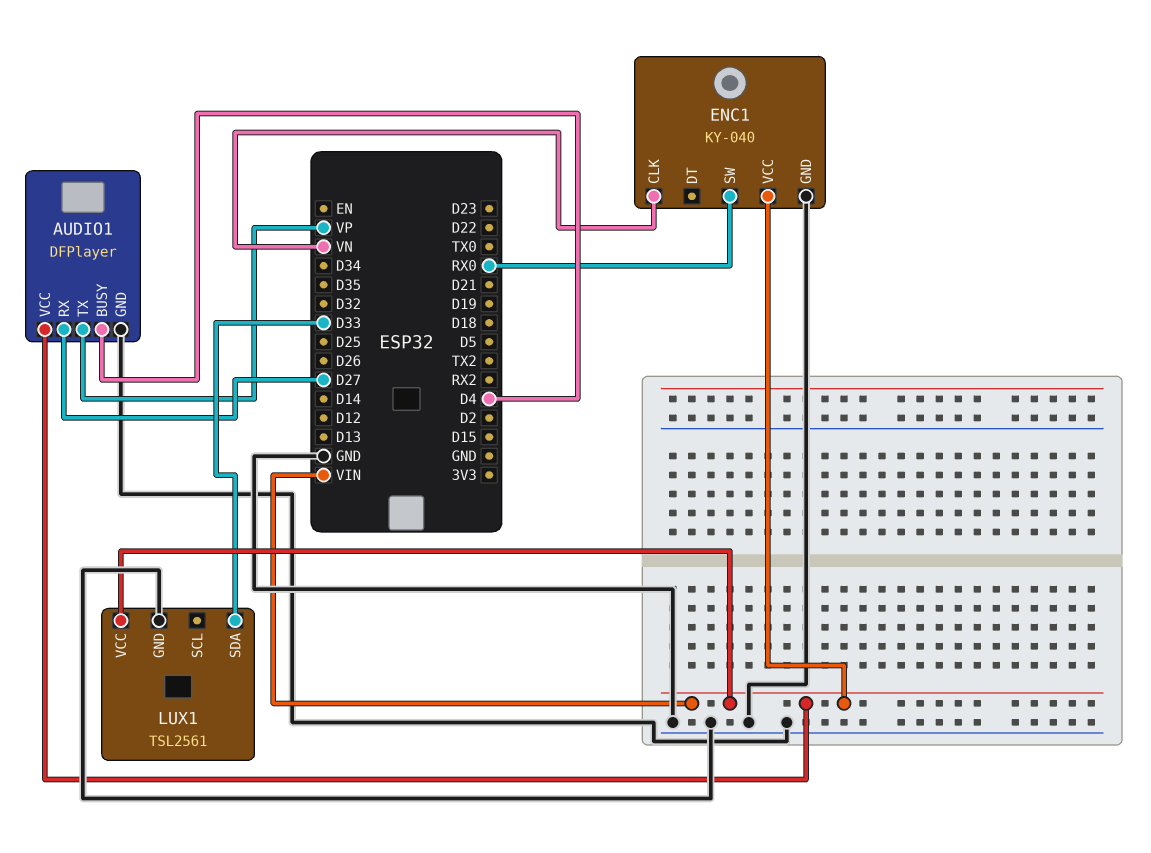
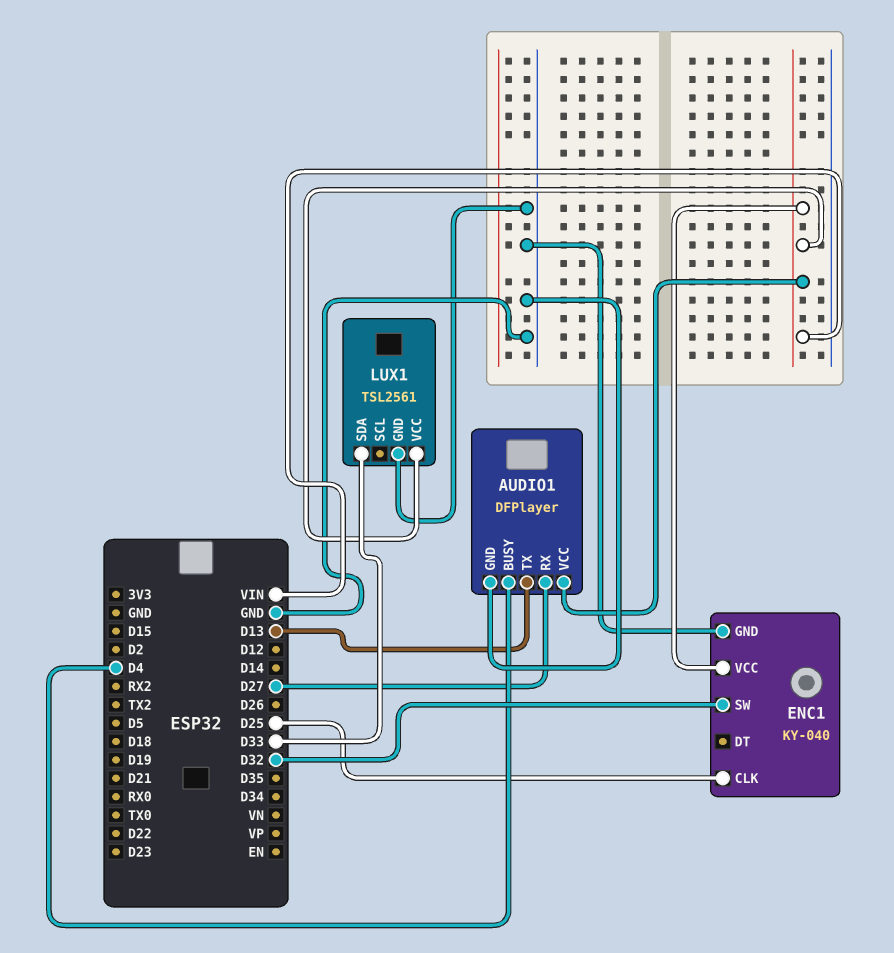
AUDIO1 pin TX: VP -> D13
ENC1 pin CLK: VN -> D25
ENC1 pin SW: RX0 -> D32

